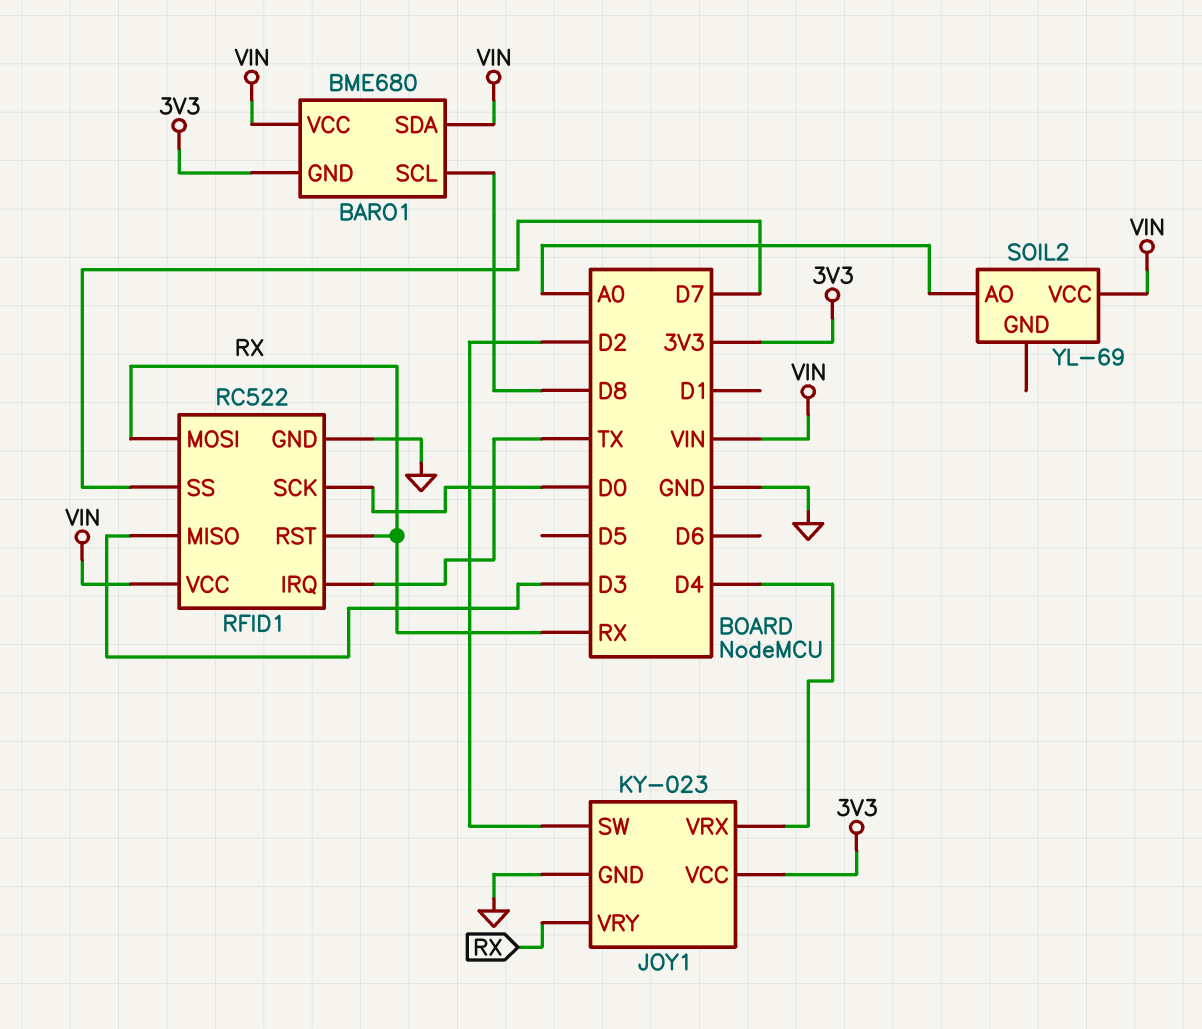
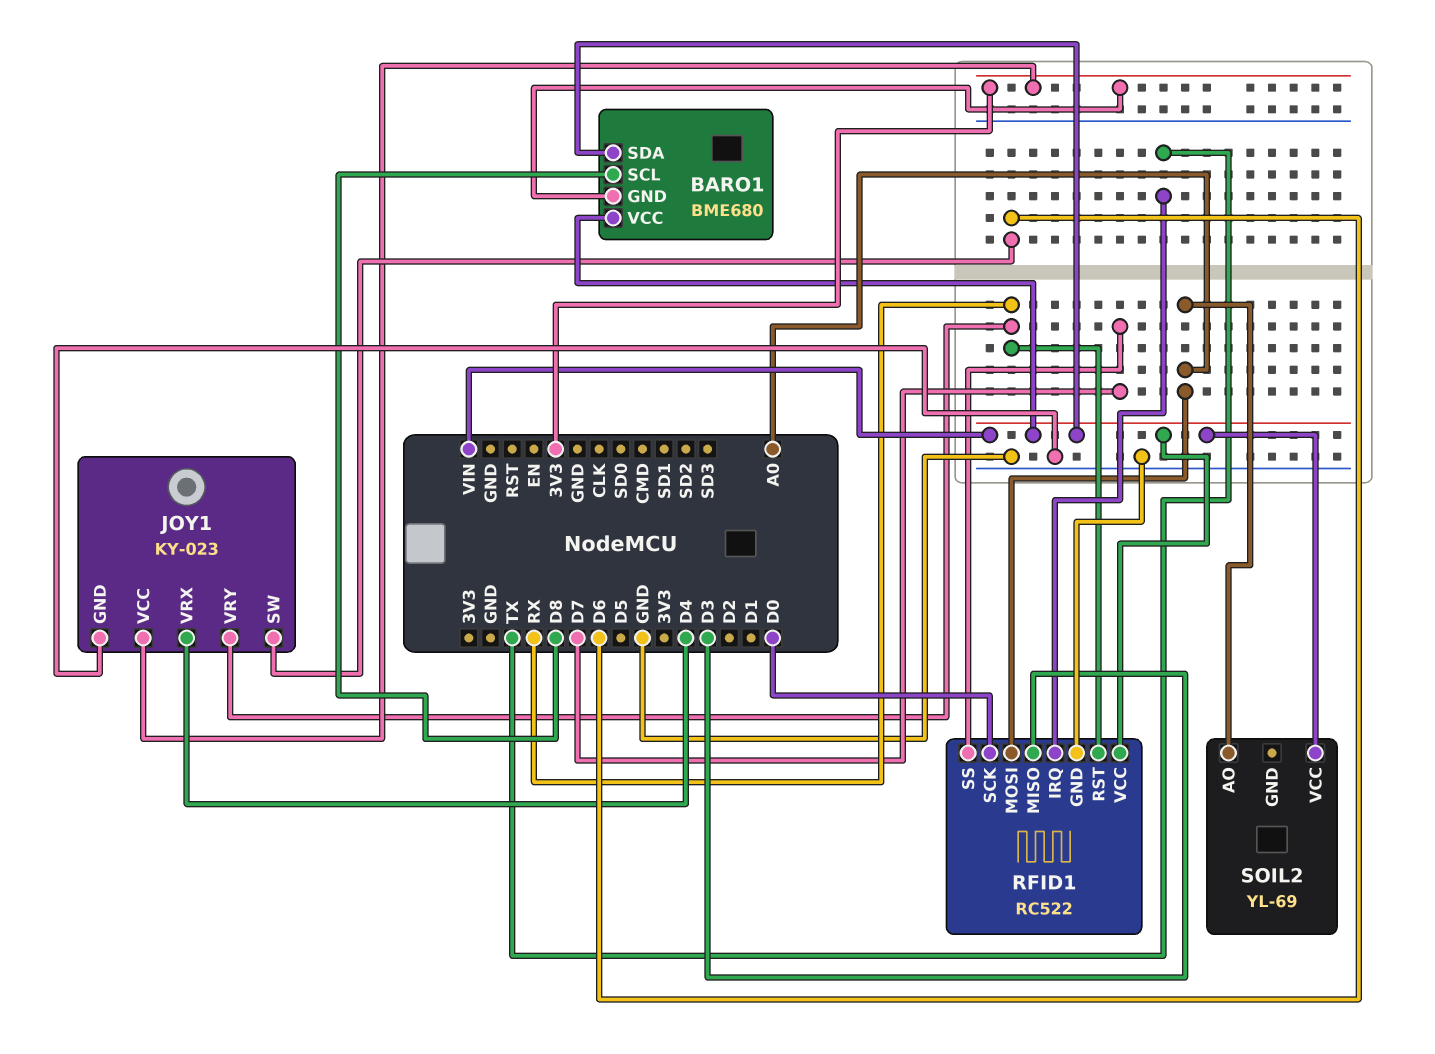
JOY1 pin SW: D2 -> D6
RFID1 pin MOSI: RX -> A0

